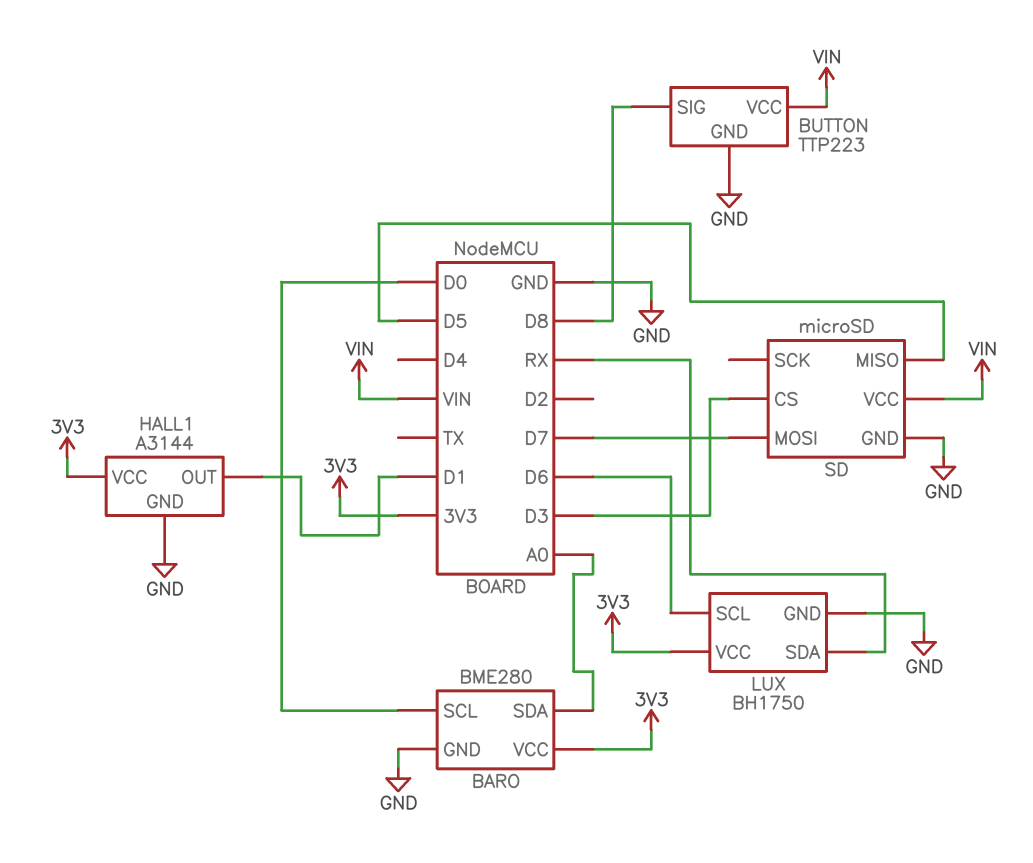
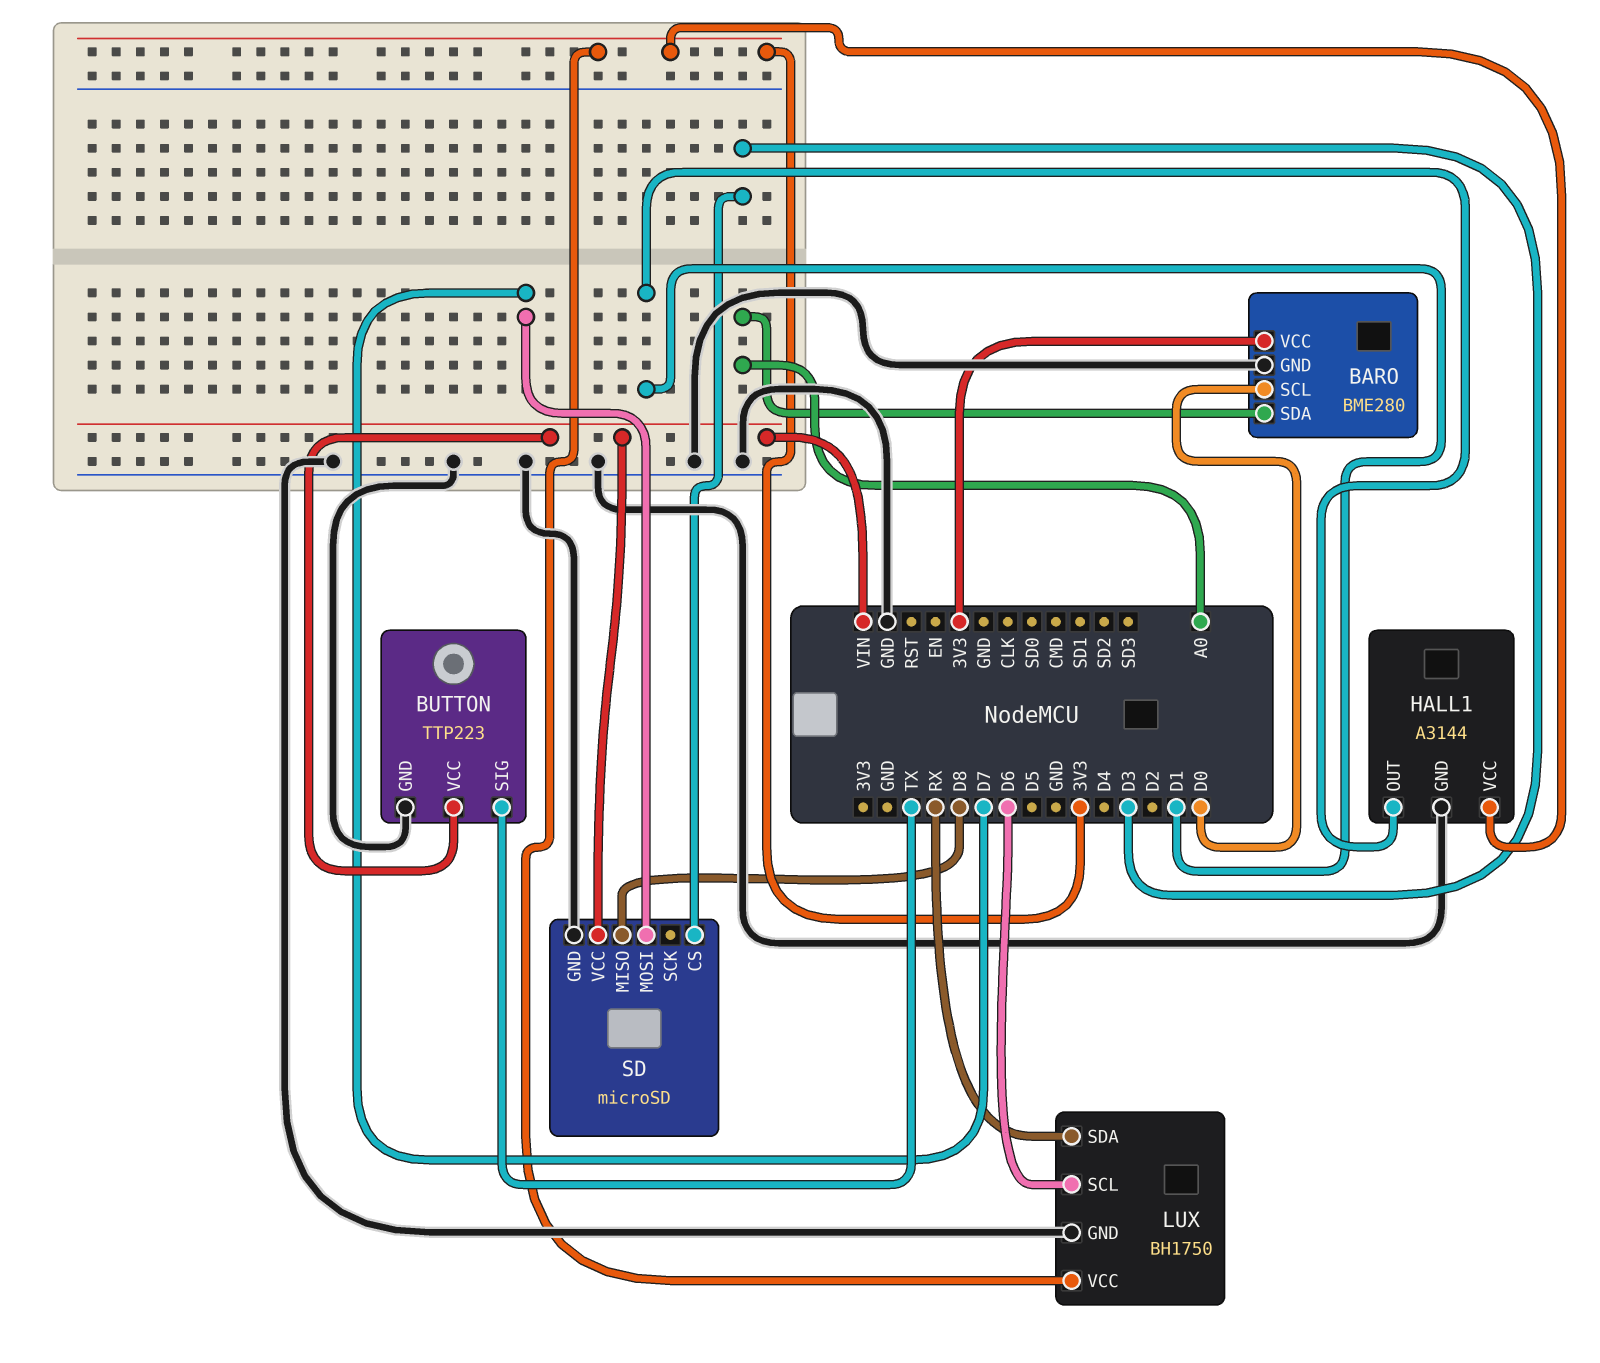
BUTTON pin SIG: D8 -> TX
SD pin MISO: D5 -> D8

